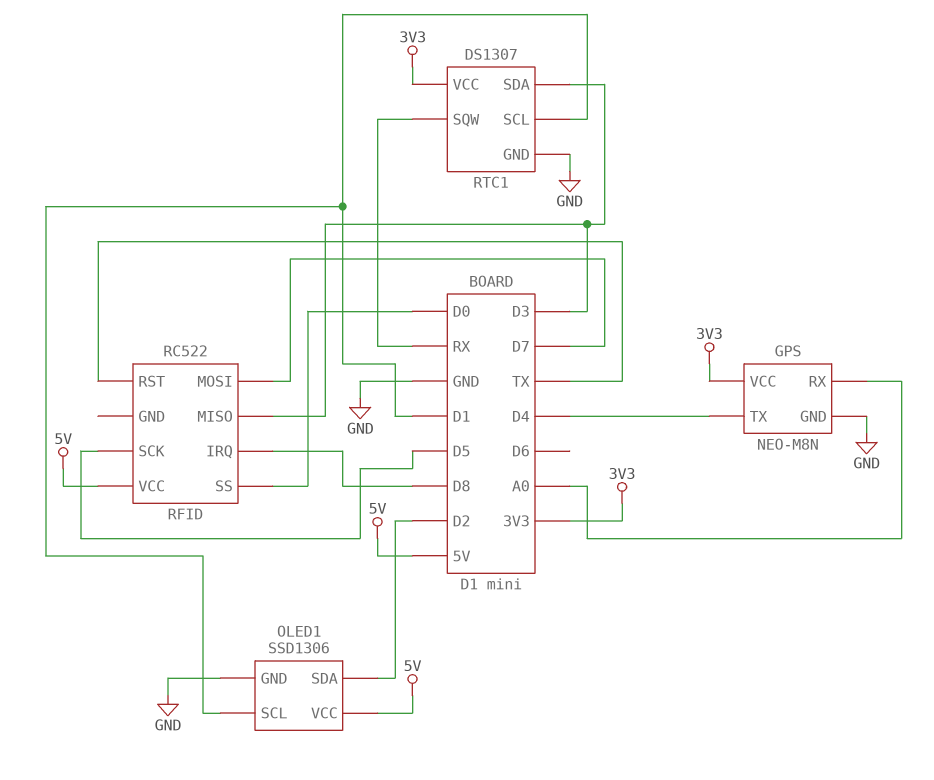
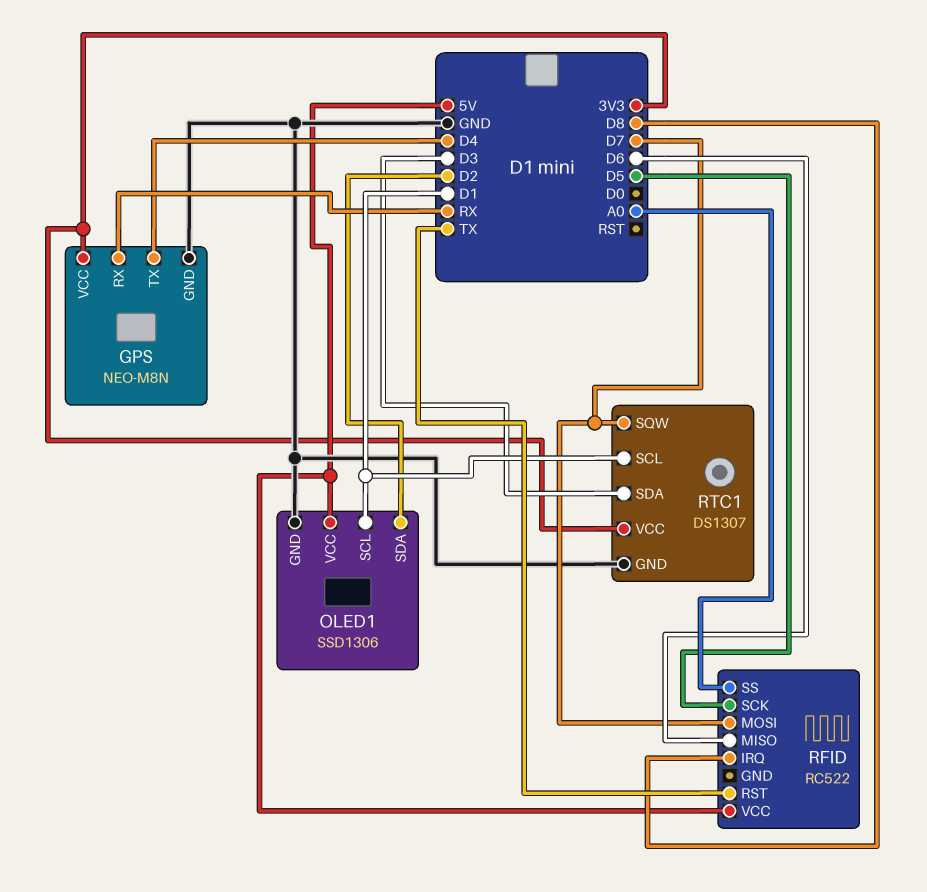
GPS pin RX: A0 -> RX
RFID pin MISO: D3 -> D6
RFID pin SS: D0 -> A0
RTC1 pin SQW: RX -> D7

